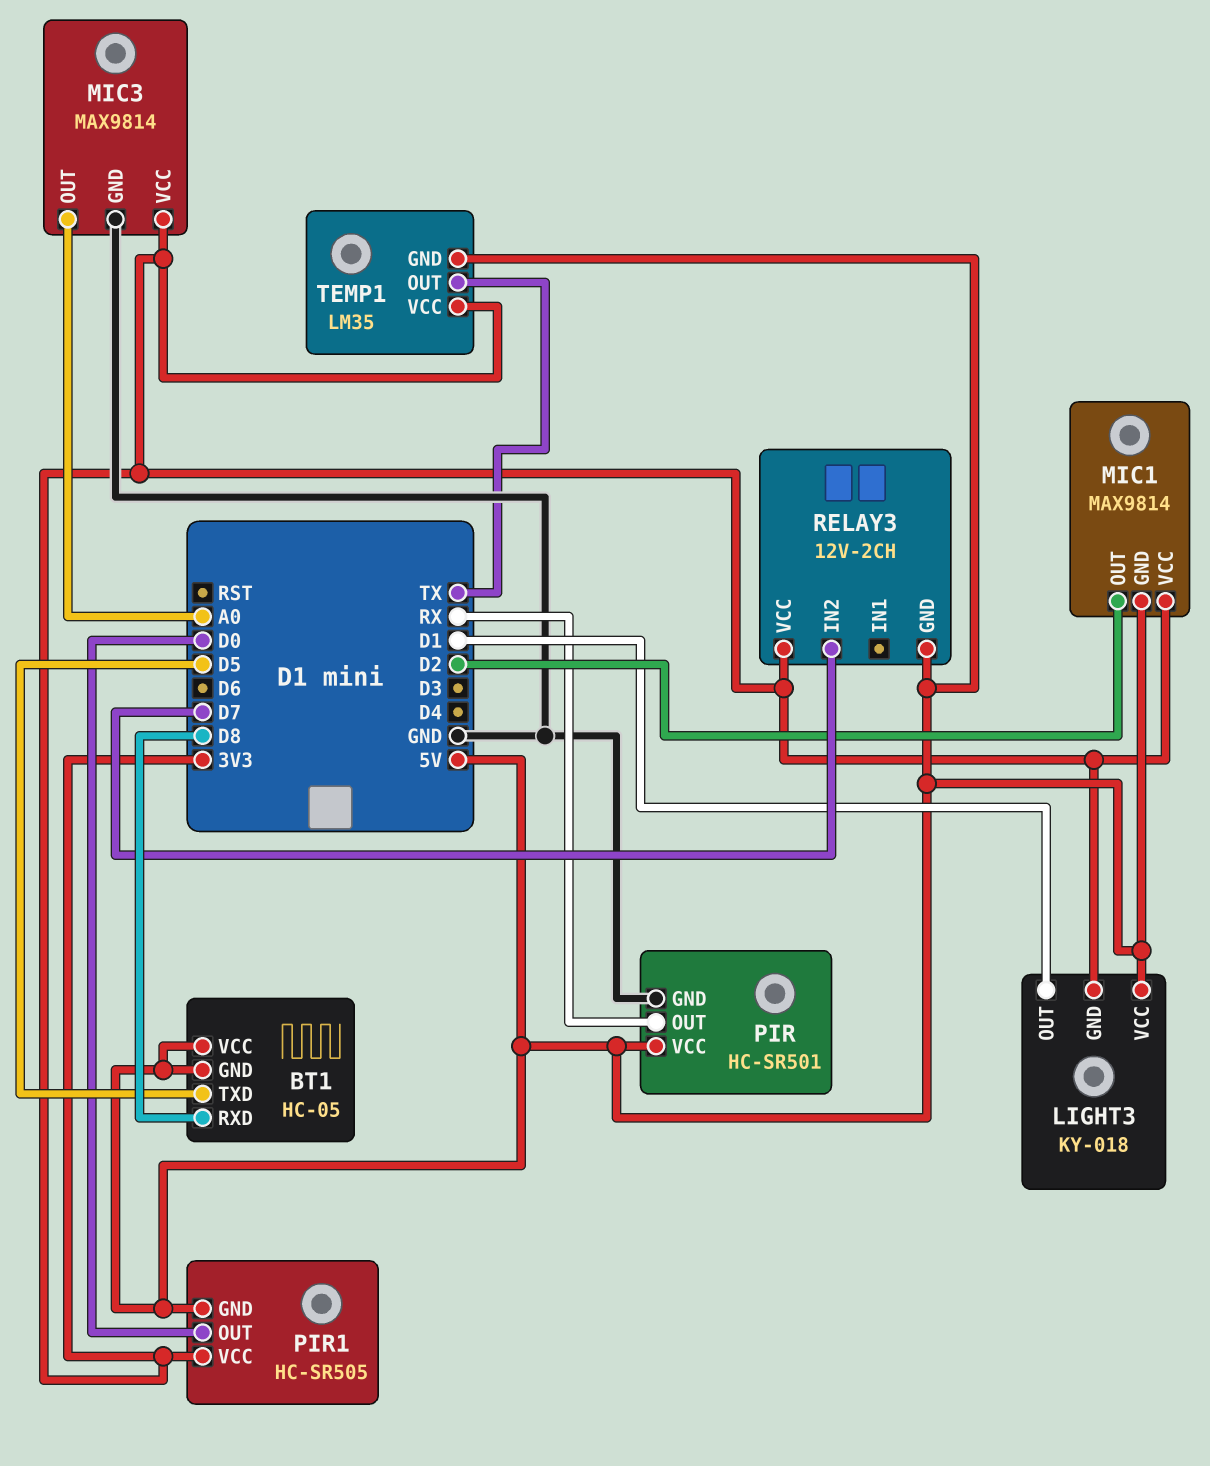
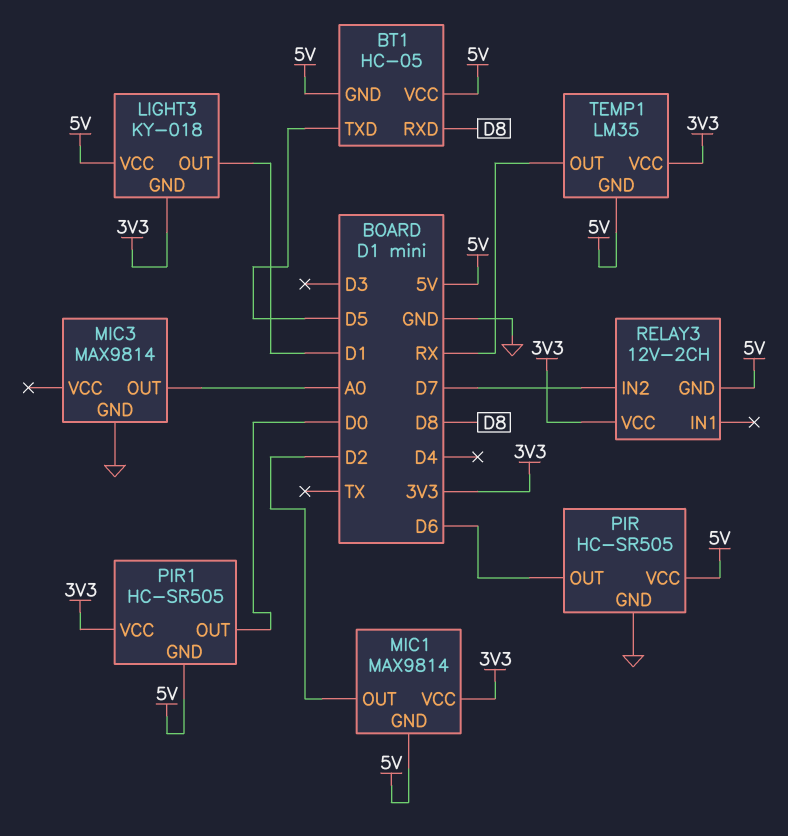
MIC3 pin VCC: 3V3 -> none
PIR: HC-SR501 -> HC-SR505
PIR pin OUT: RX -> D6
TEMP1 pin OUT: TX -> RX

